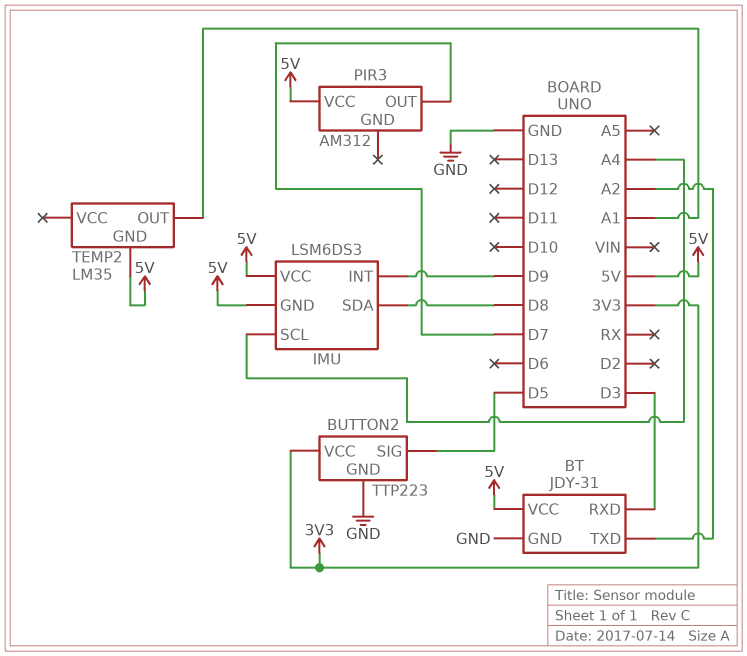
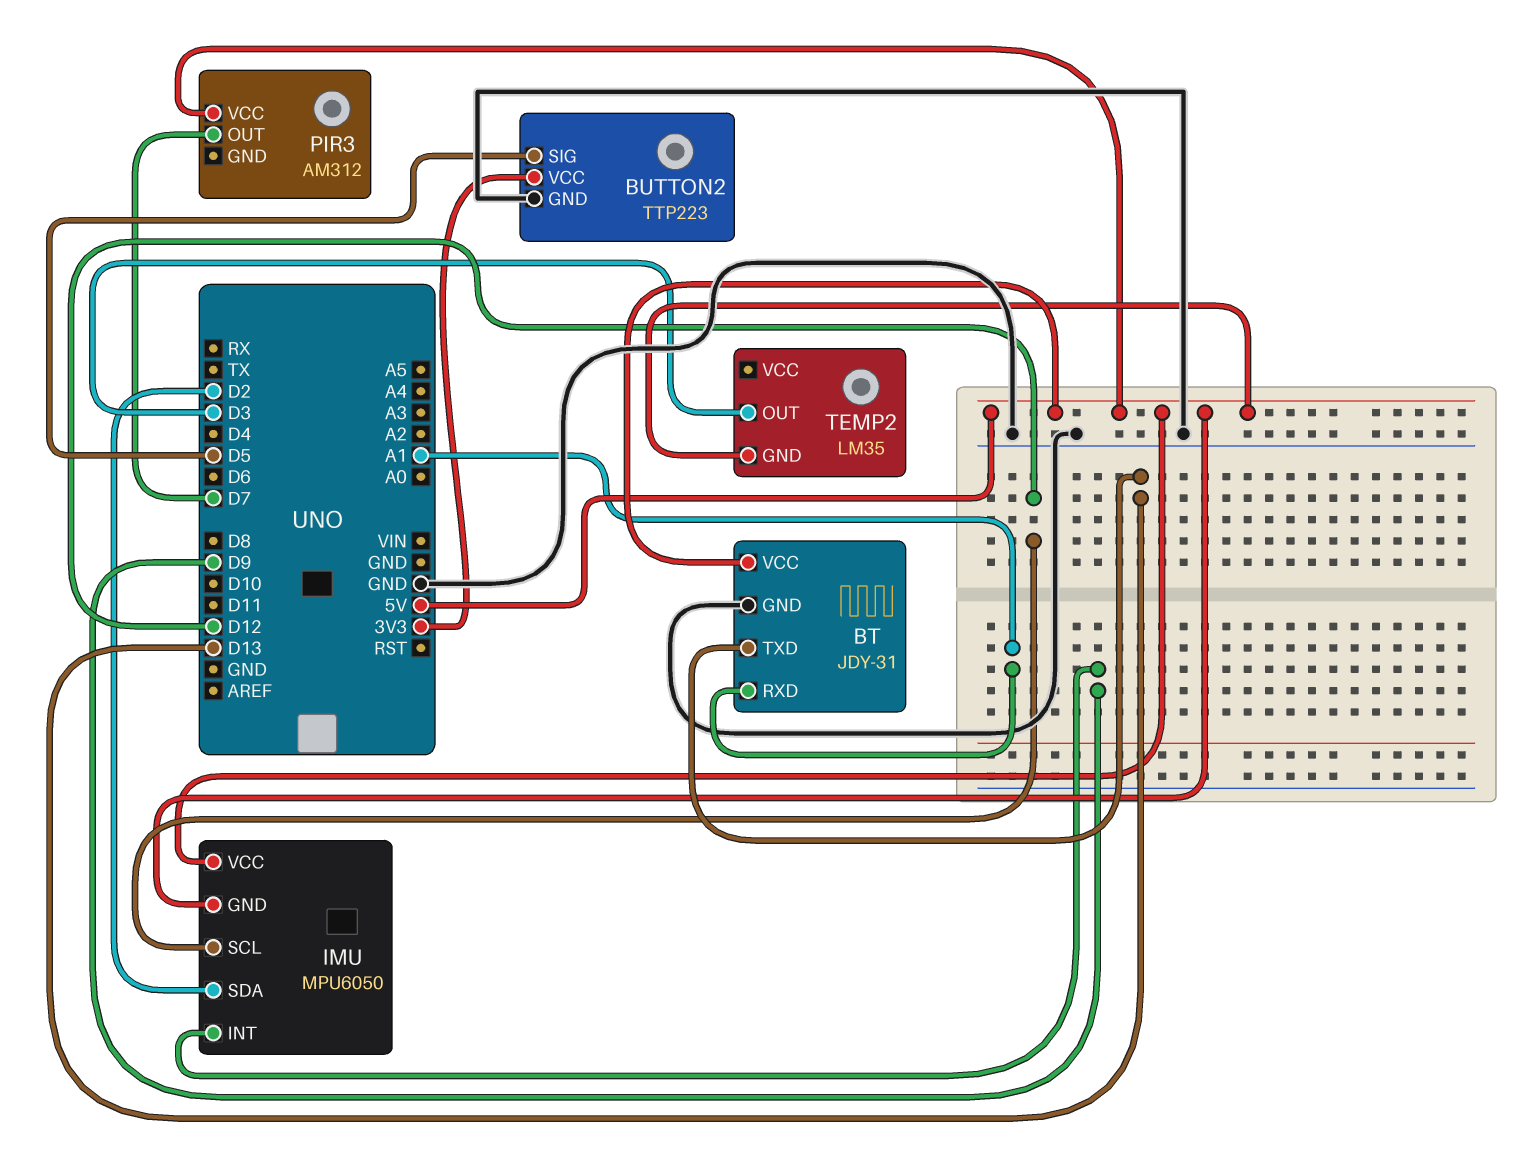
BT pin RXD: D3 -> A1
BT pin TXD: A2 -> D13
IMU: LSM6DS3 -> MPU6050
IMU pin SCL: A4 -> D12
IMU pin SDA: D8 -> D2
TEMP2 pin OUT: A1 -> D3

